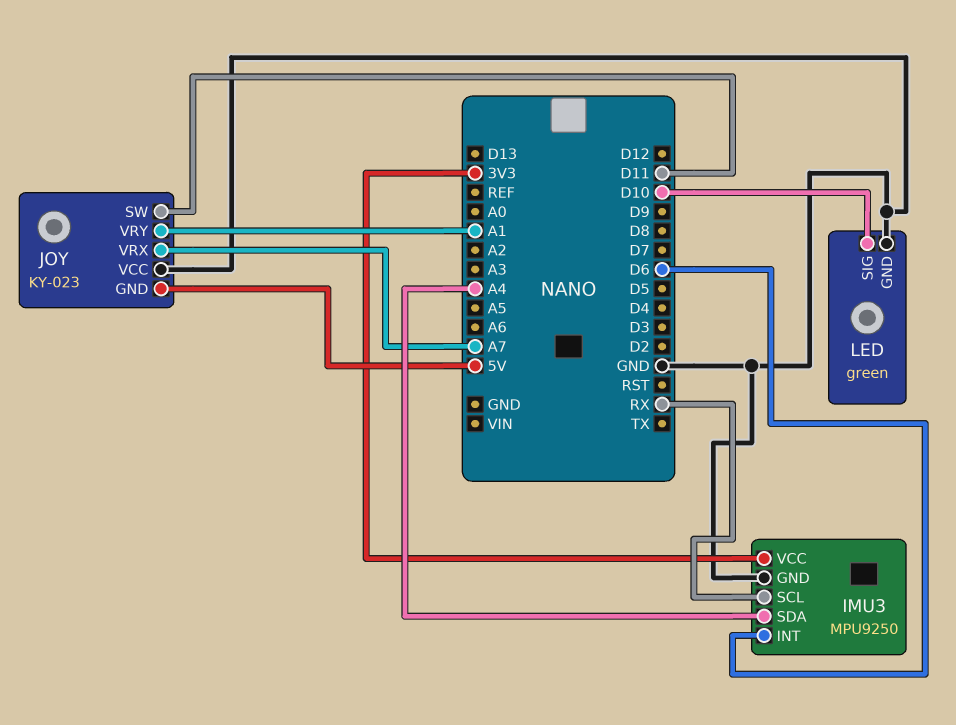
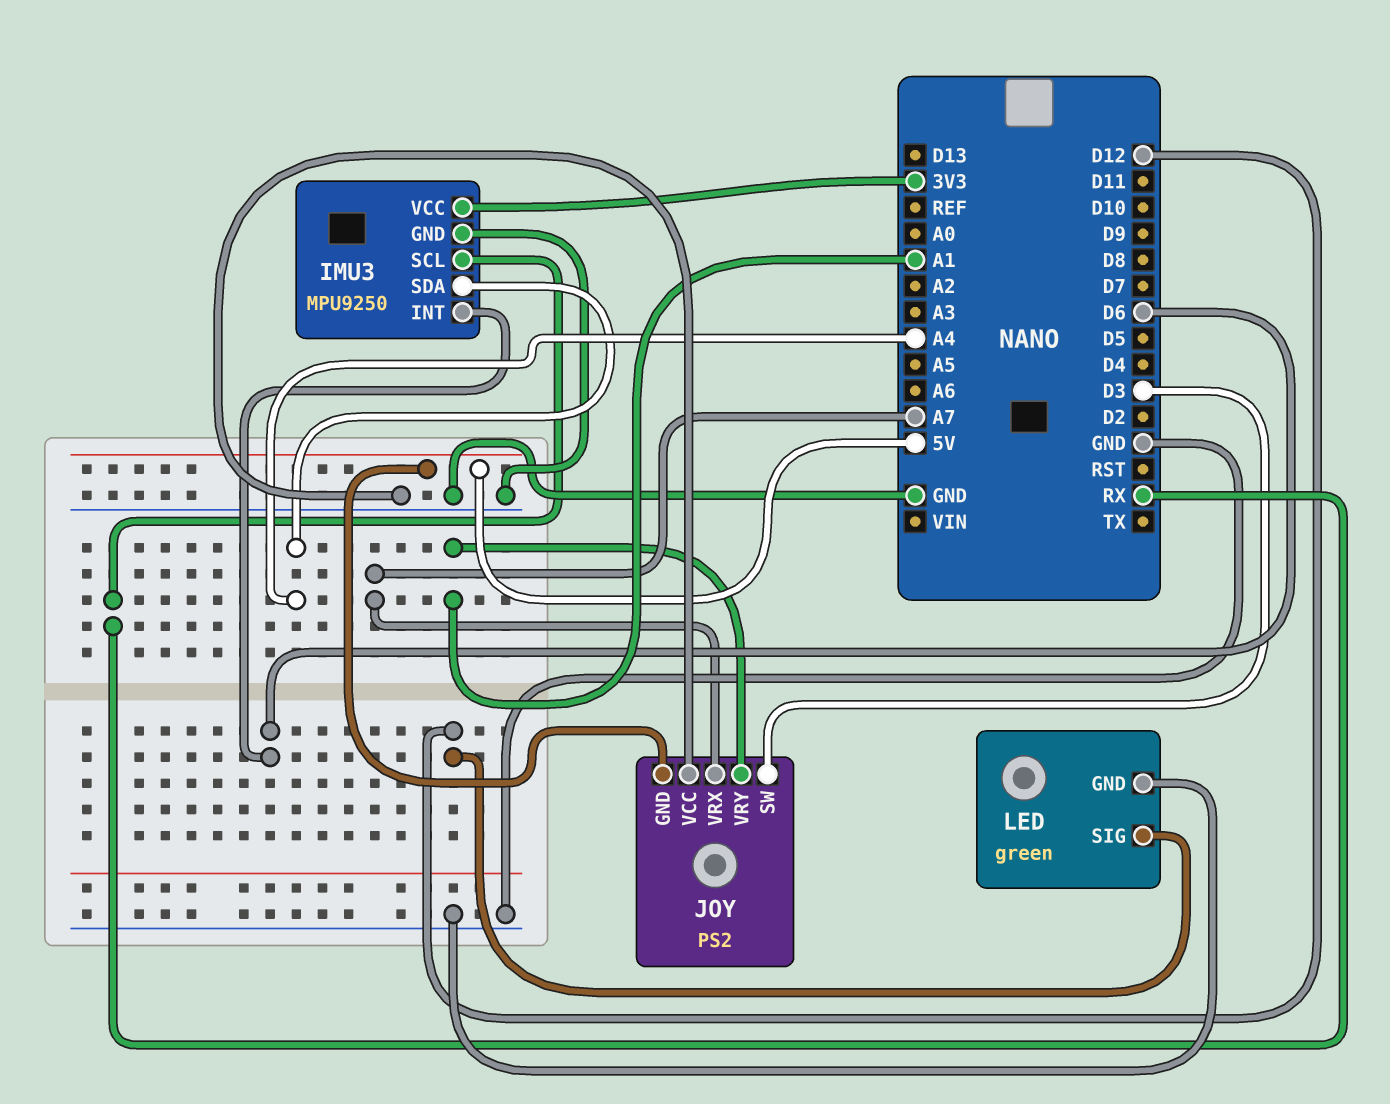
JOY: KY-023 -> PS2
JOY pin SW: D11 -> D3
LED pin SIG: D10 -> D12

